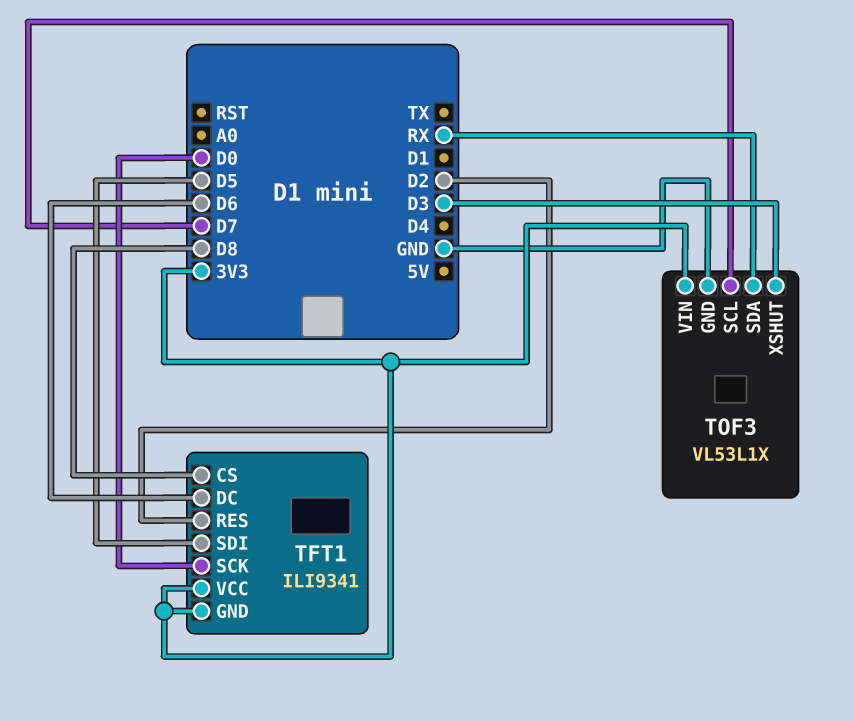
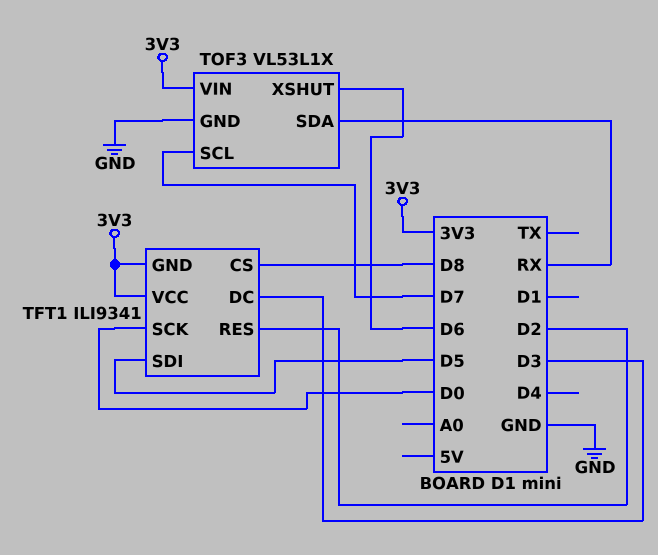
TFT1 pin DC: D6 -> D3
TOF3 pin XSHUT: D3 -> D6

